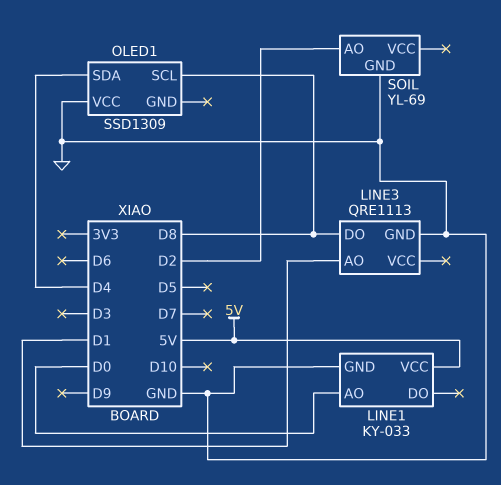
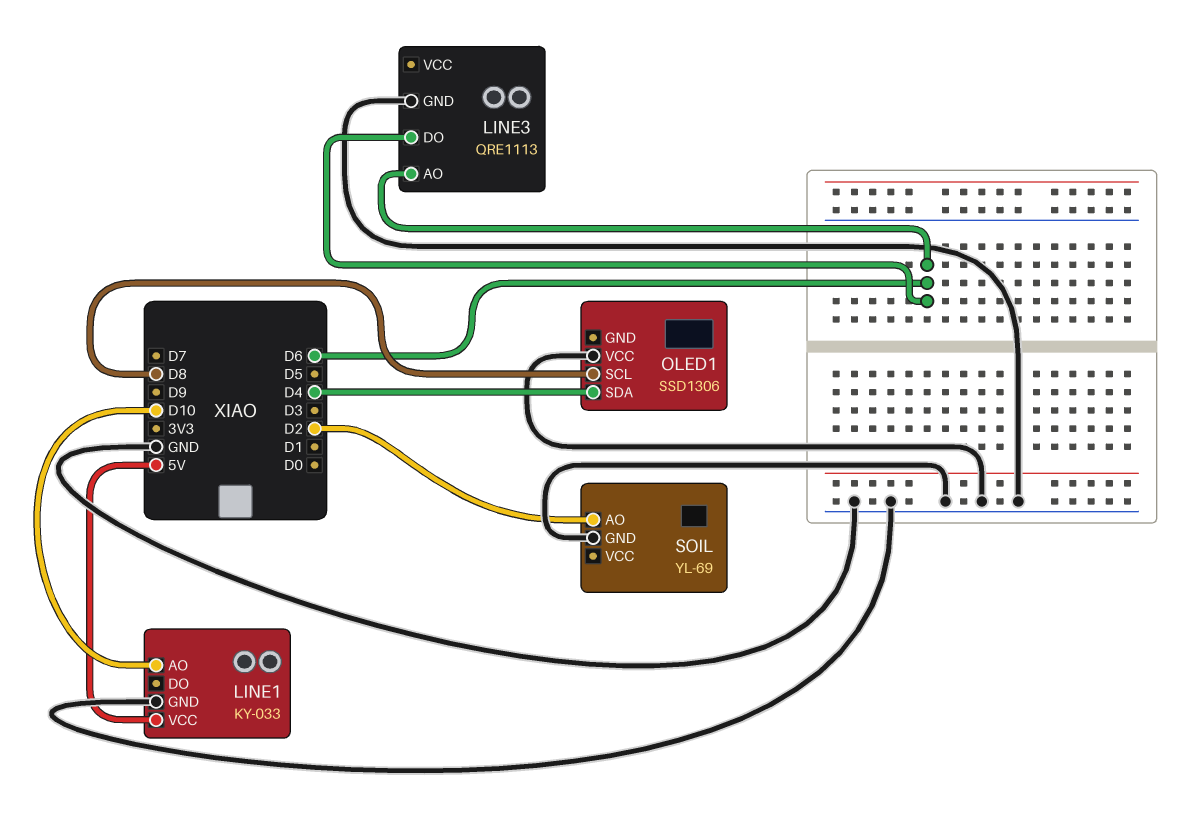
LINE1 pin AO: D0 -> D10
LINE3 pin AO: D1 -> D6
LINE3 pin DO: D8 -> D6
OLED1: SSD1309 -> SSD1306

